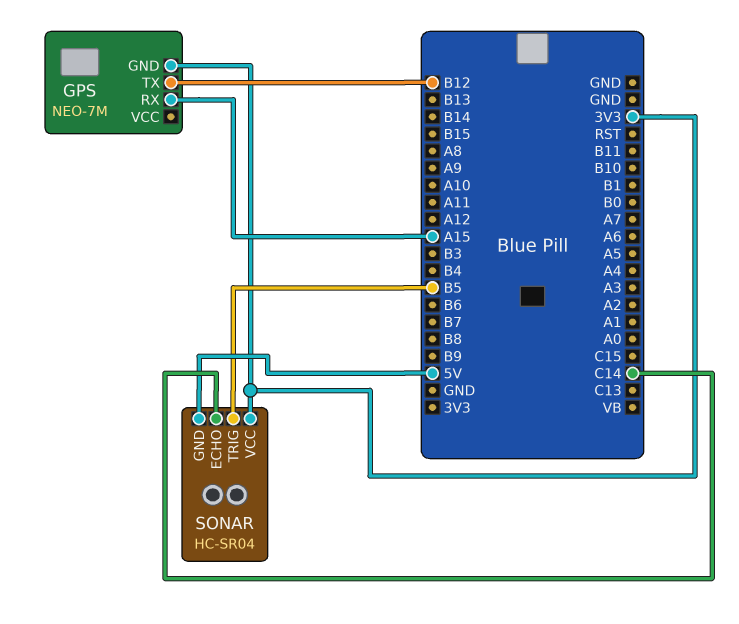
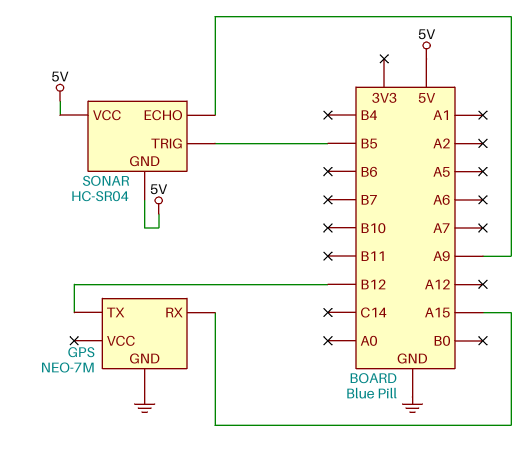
GPS pin GND: 3V3 -> GND
SONAR pin ECHO: C14 -> A9
SONAR pin VCC: 3V3 -> 5V

